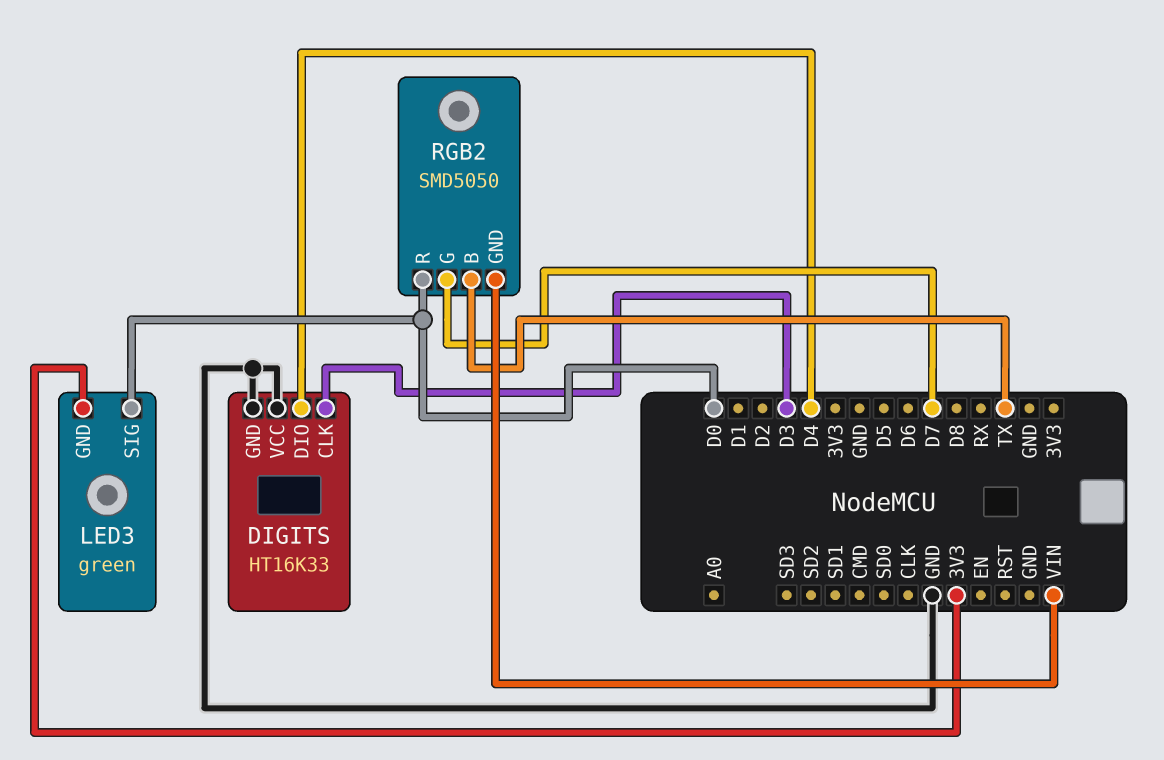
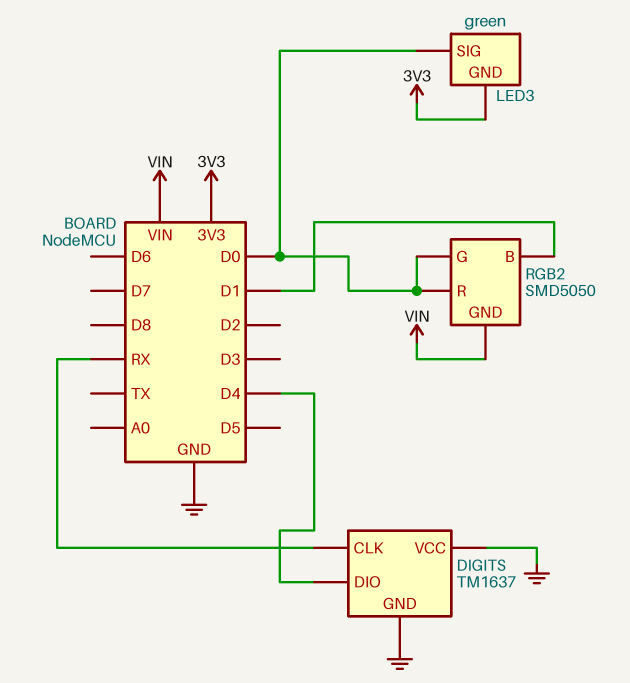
DIGITS: HT16K33 -> TM1637
DIGITS pin CLK: D3 -> RX
RGB2 pin B: TX -> D1
RGB2 pin G: D7 -> D0

